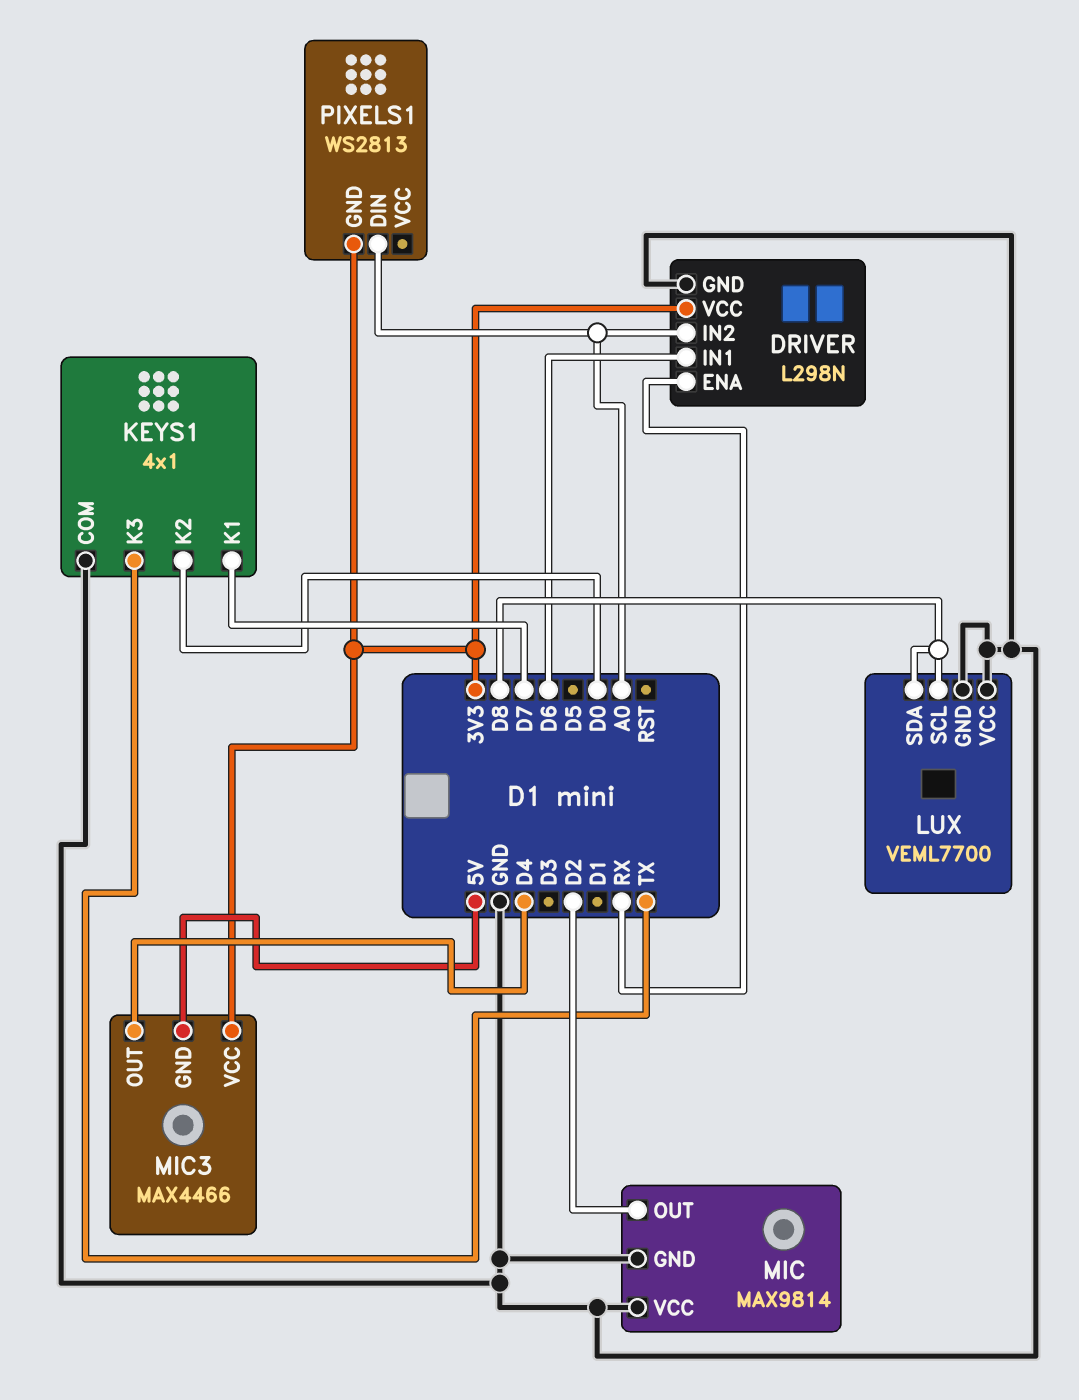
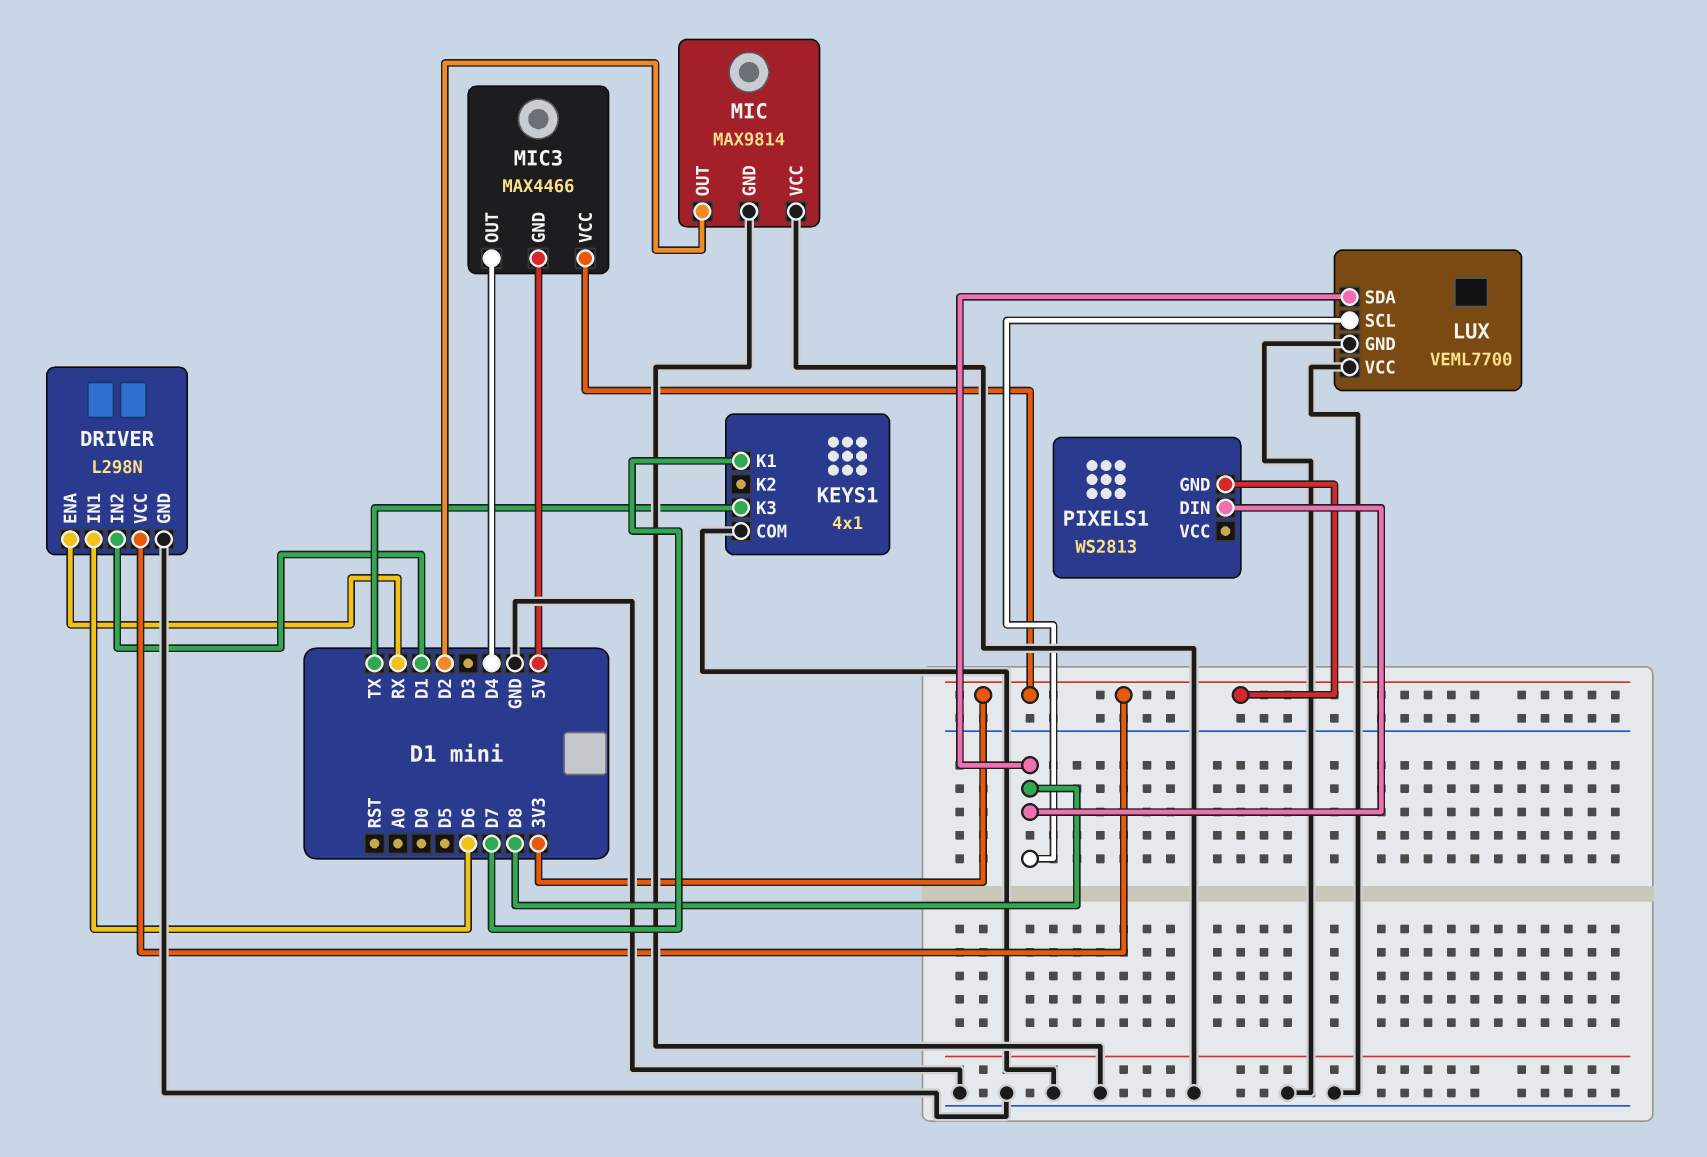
DRIVER pin IN2: A0 -> D1
KEYS1 pin K2: D0 -> none
PIXELS1 pin DIN: A0 -> D8

